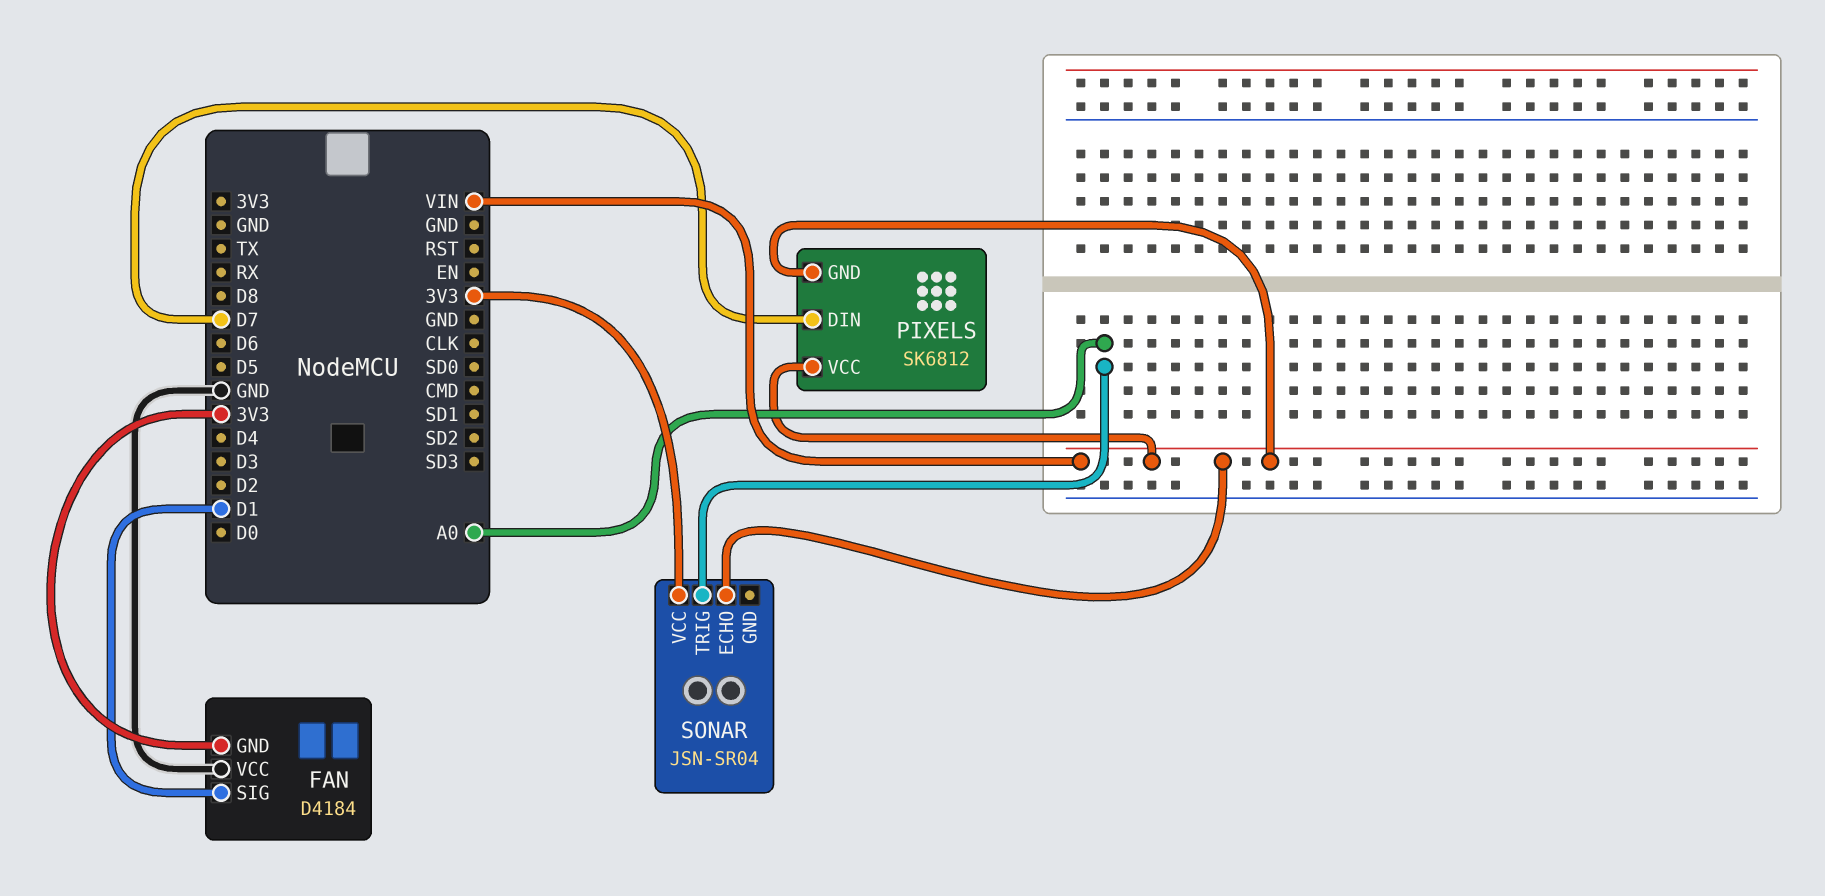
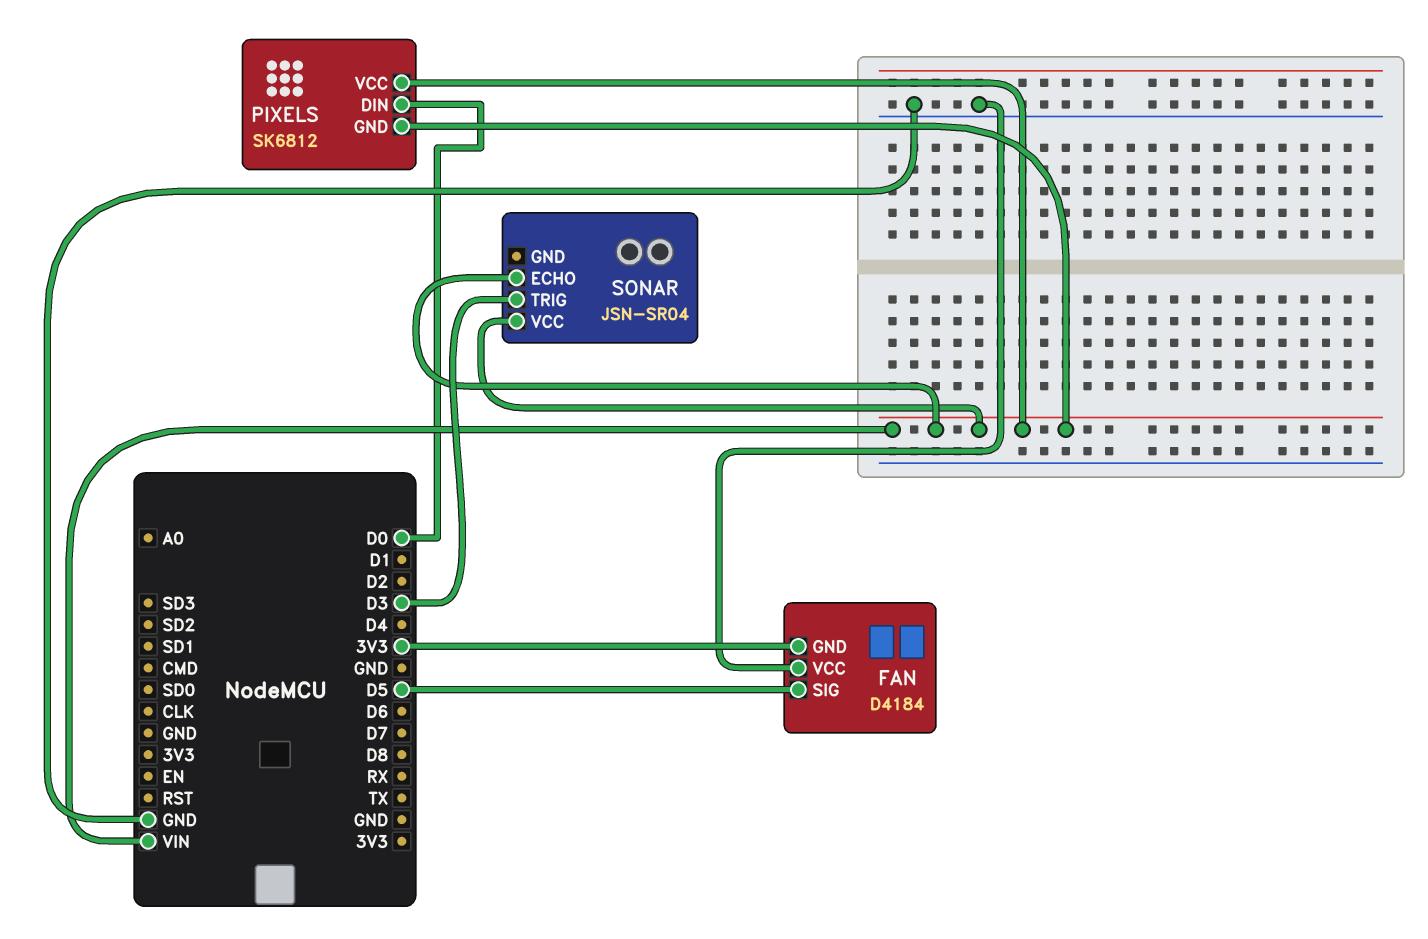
FAN pin SIG: D1 -> D5
PIXELS pin DIN: D7 -> D0
SONAR pin TRIG: A0 -> D3
SONAR pin VCC: 3V3 -> VIN

